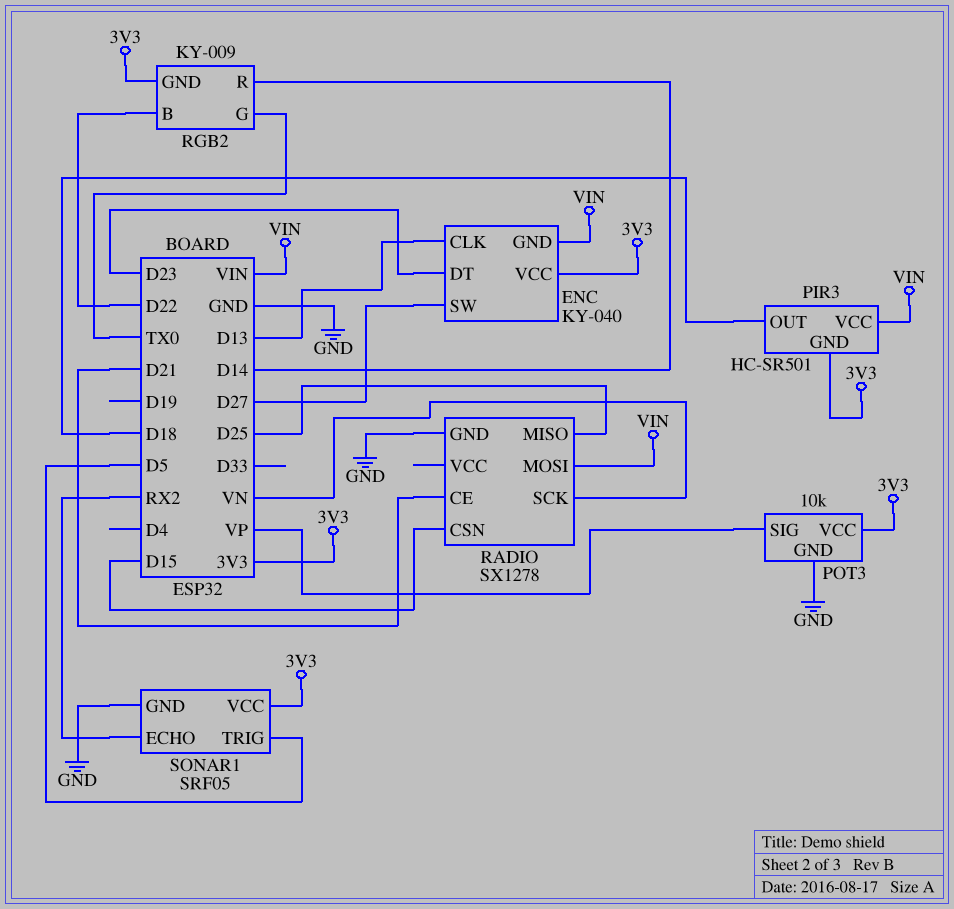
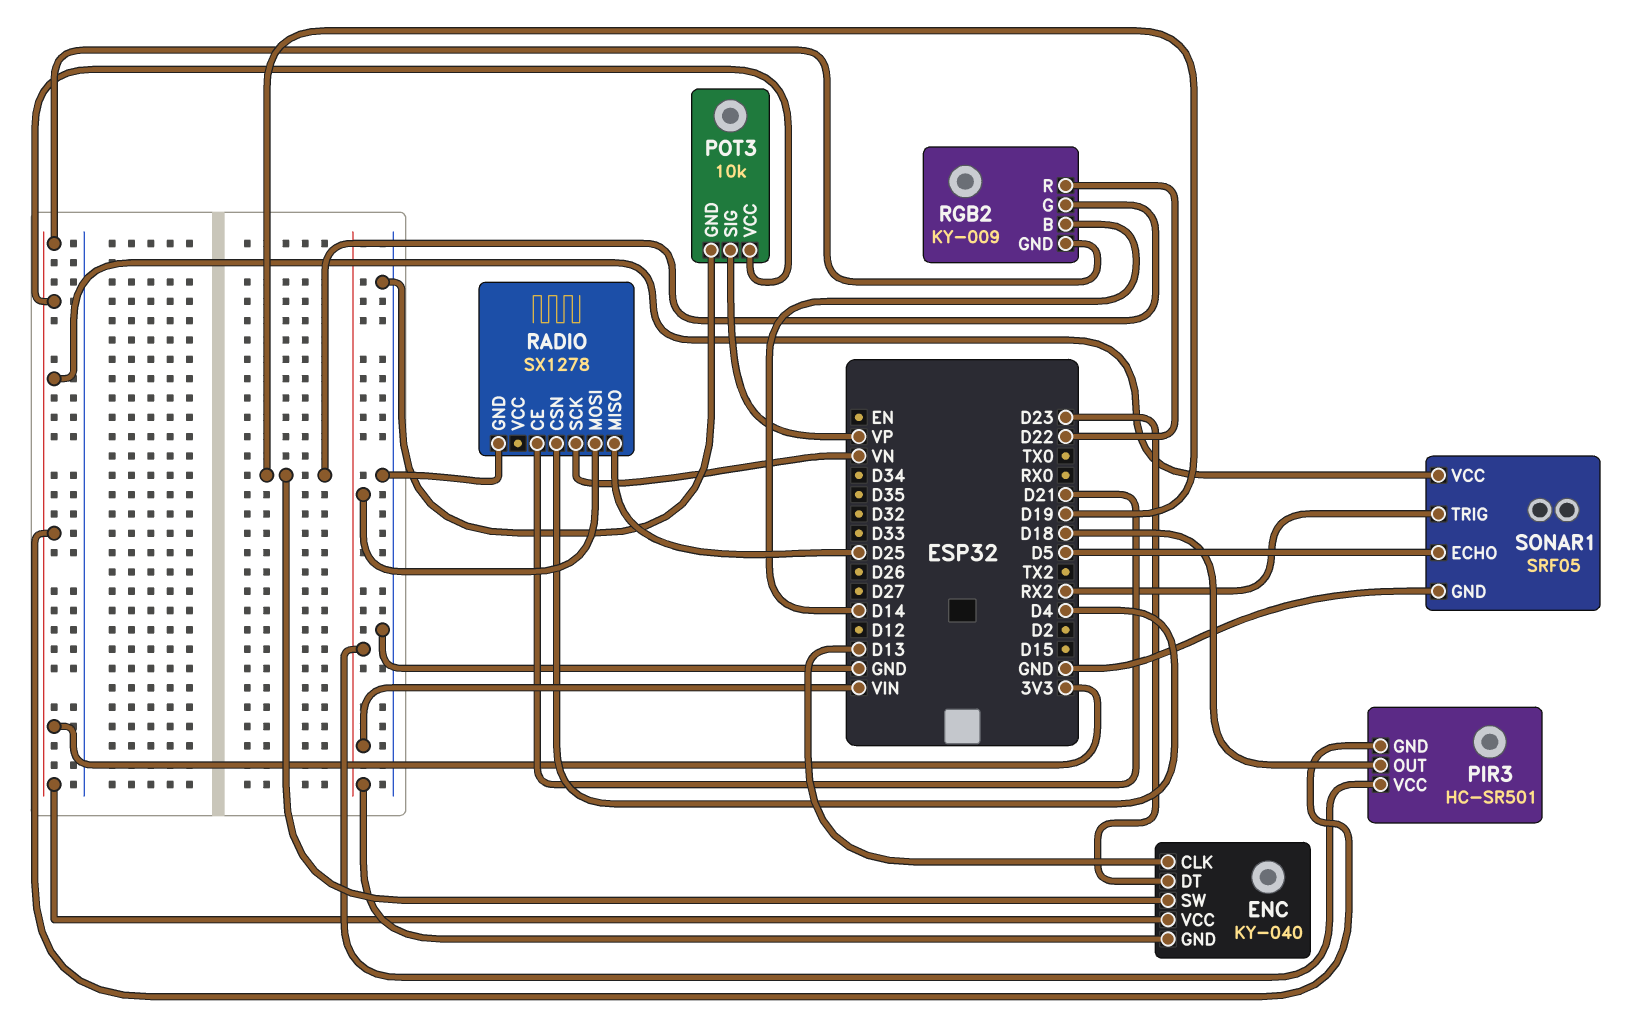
ENC pin SW: D27 -> D19
RADIO pin CSN: D15 -> D4
RGB2 pin B: D22 -> D14
RGB2 pin G: TX0 -> D19
RGB2 pin R: D14 -> D22
SONAR1 pin ECHO: RX2 -> D5
SONAR1 pin TRIG: D5 -> RX2

